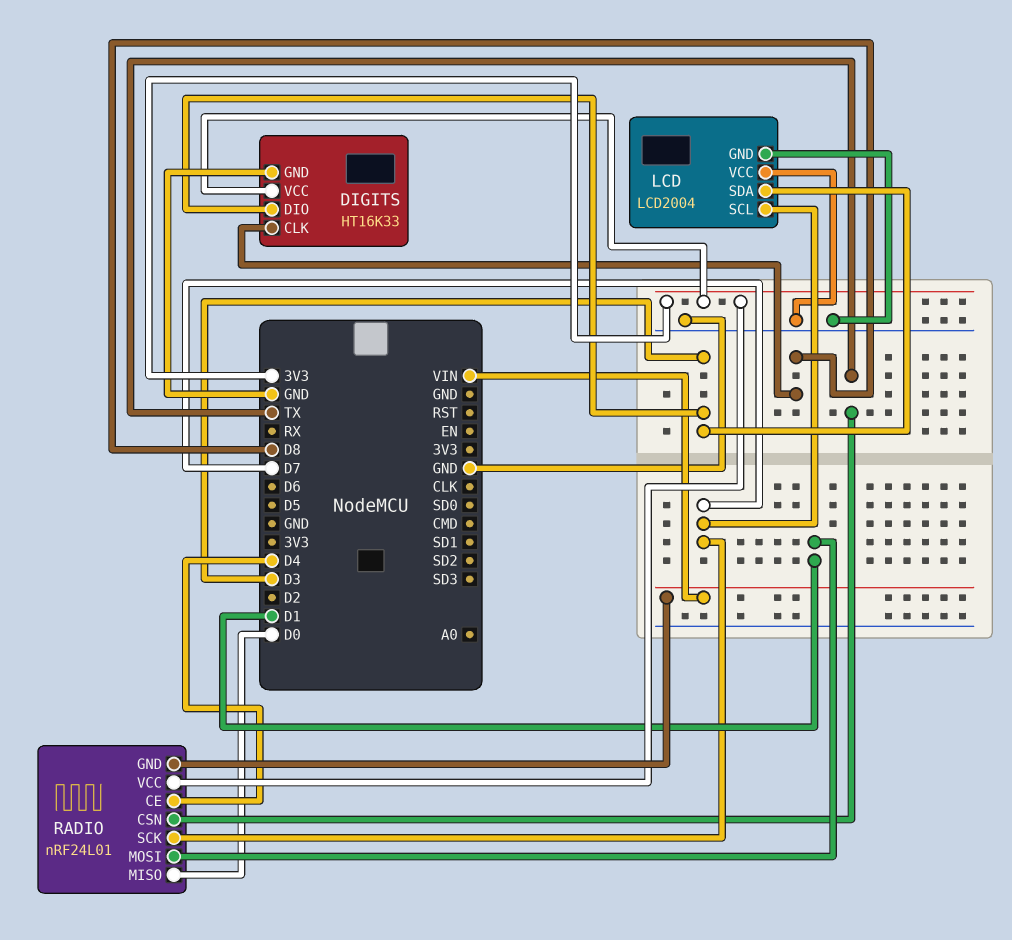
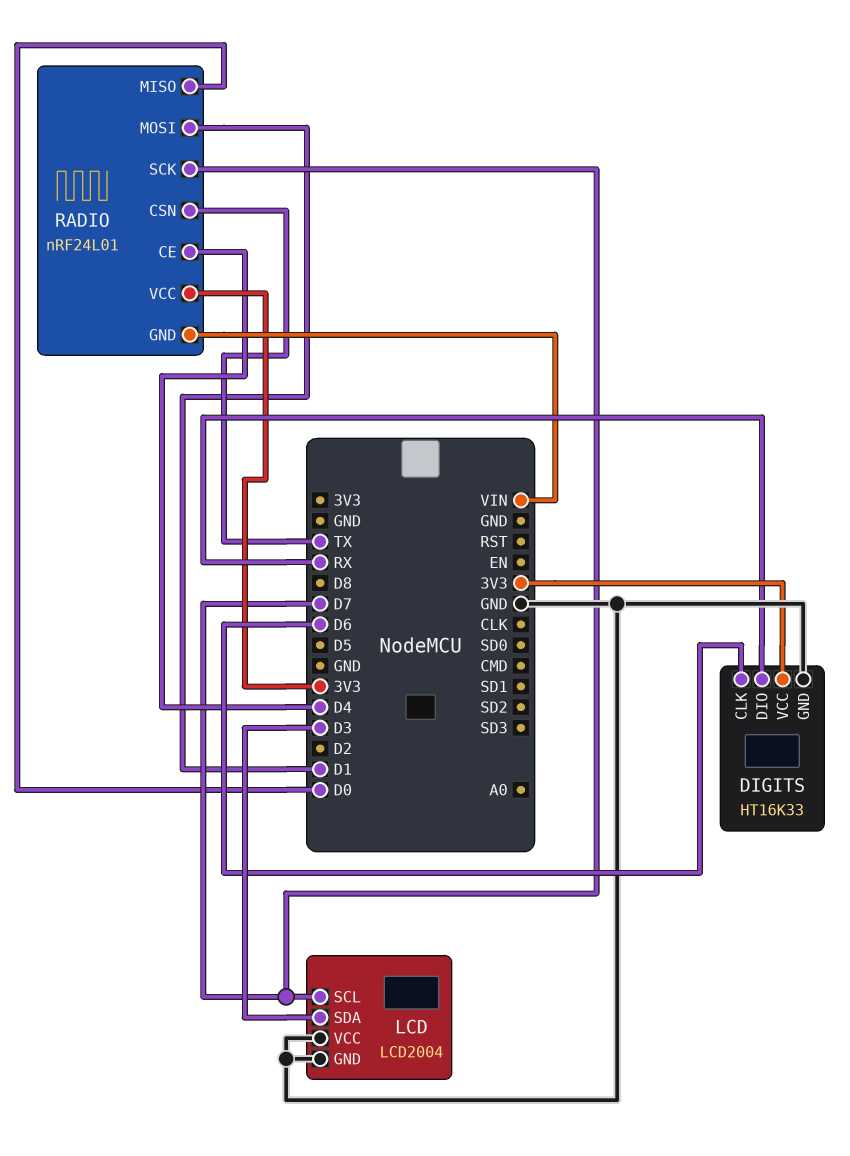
DIGITS pin CLK: D8 -> D6
DIGITS pin DIO: D3 -> RX

